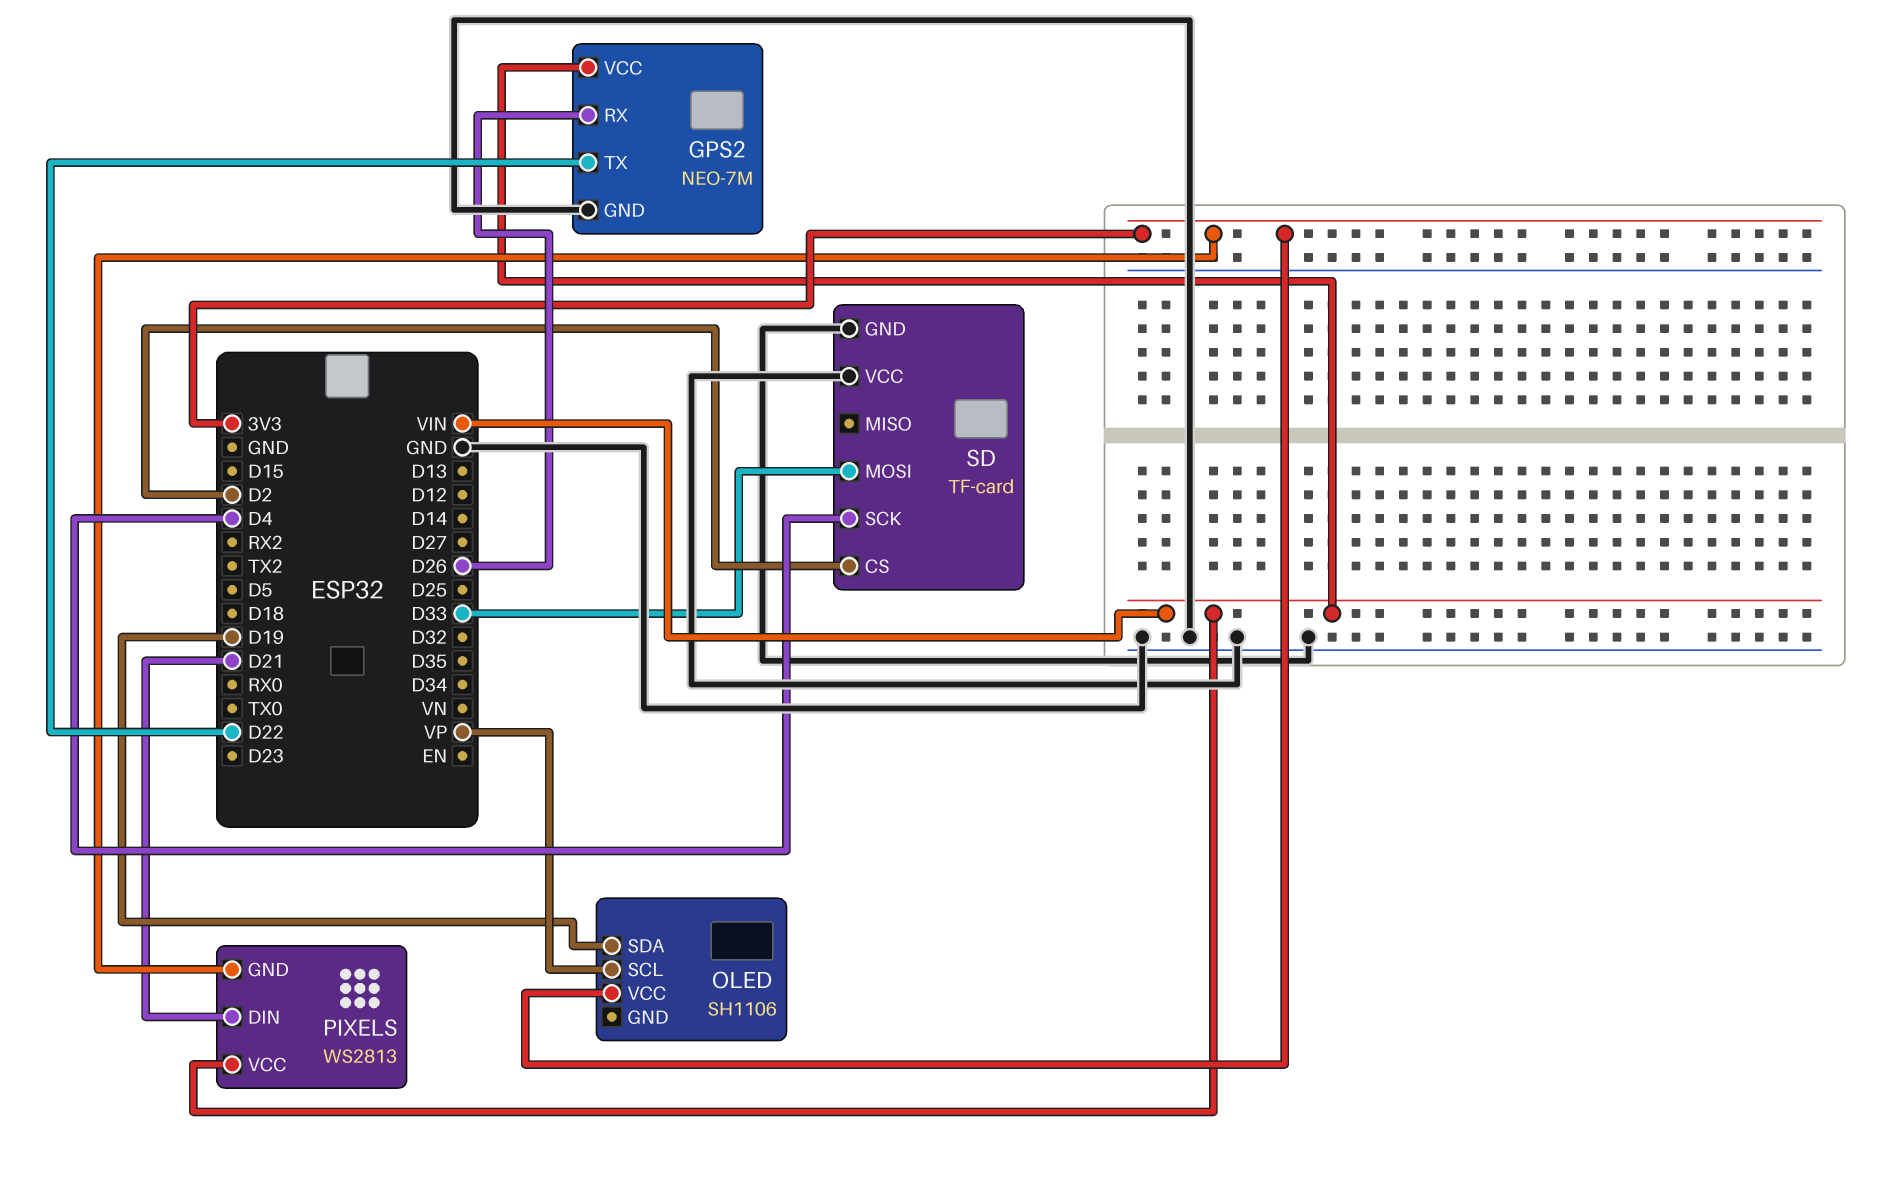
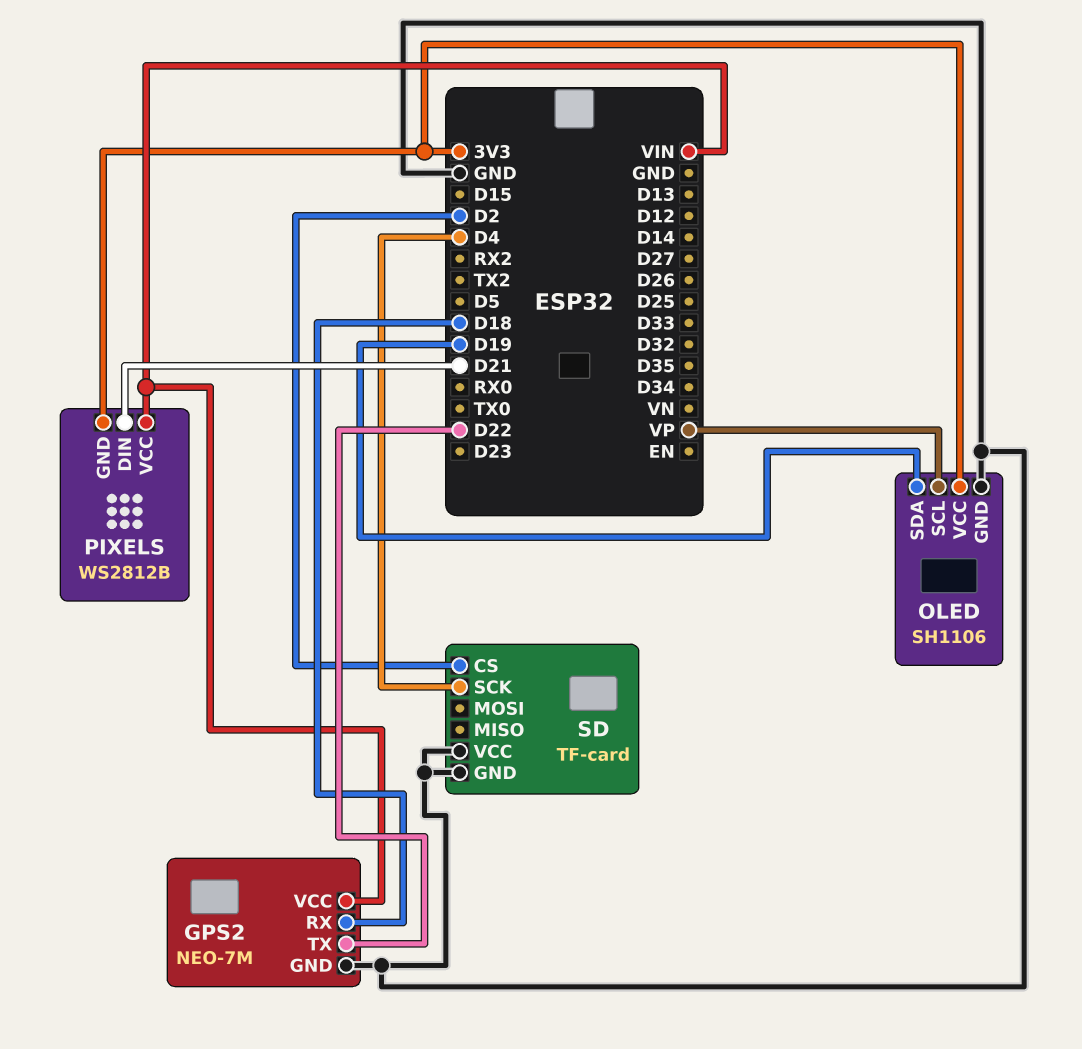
GPS2 pin RX: D26 -> D18
OLED pin GND: none -> GND
PIXELS: WS2813 -> WS2812B
SD pin MOSI: D33 -> none

